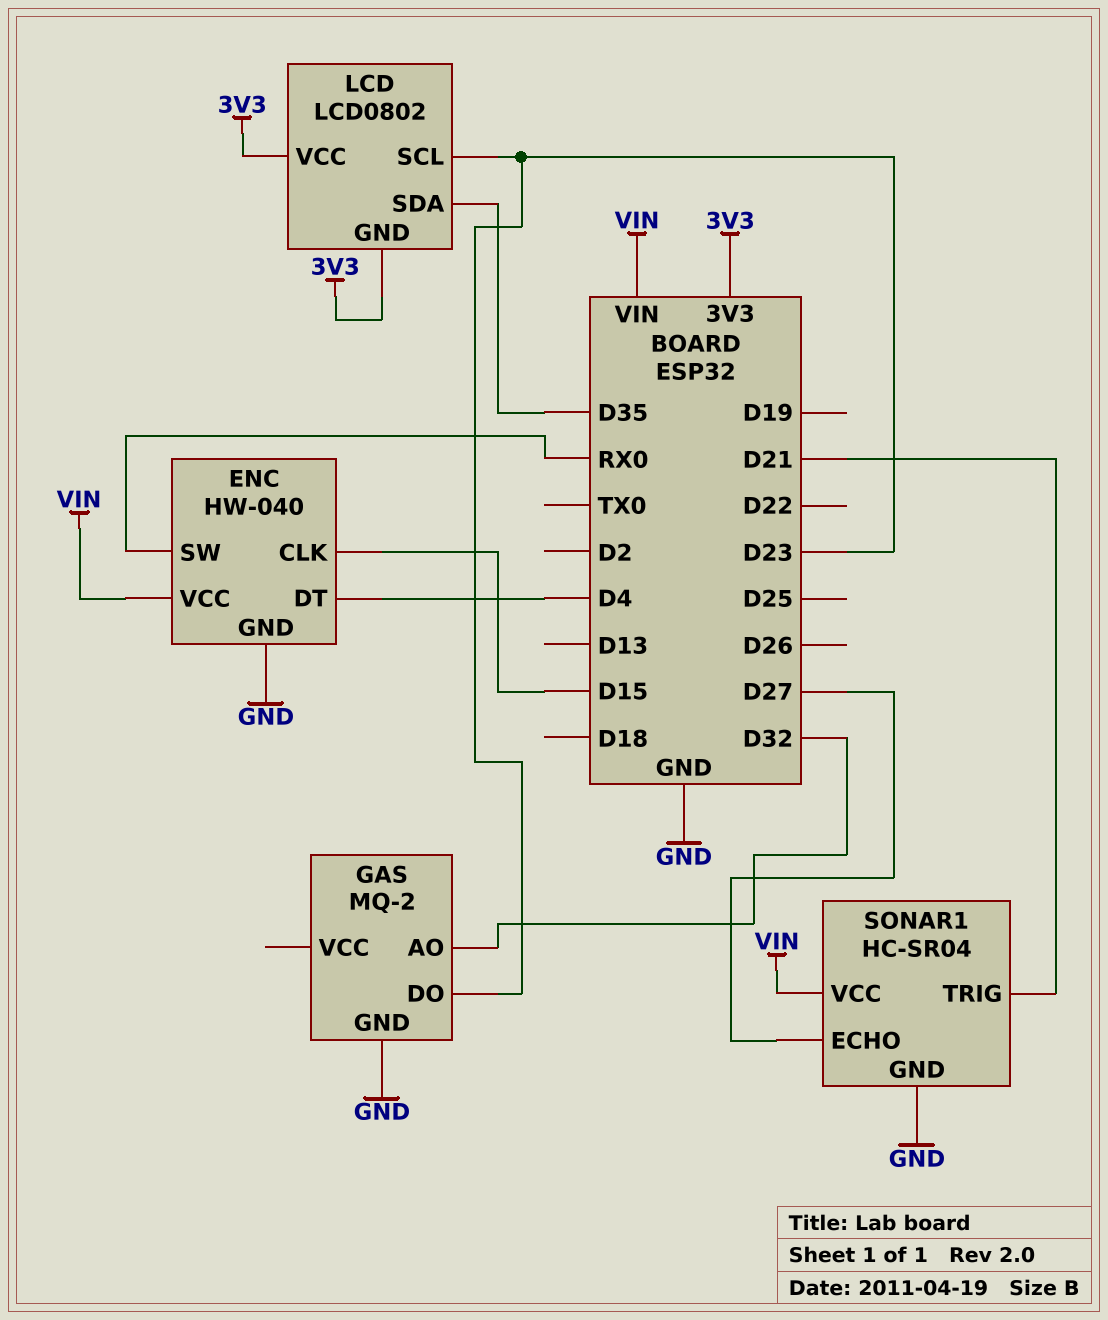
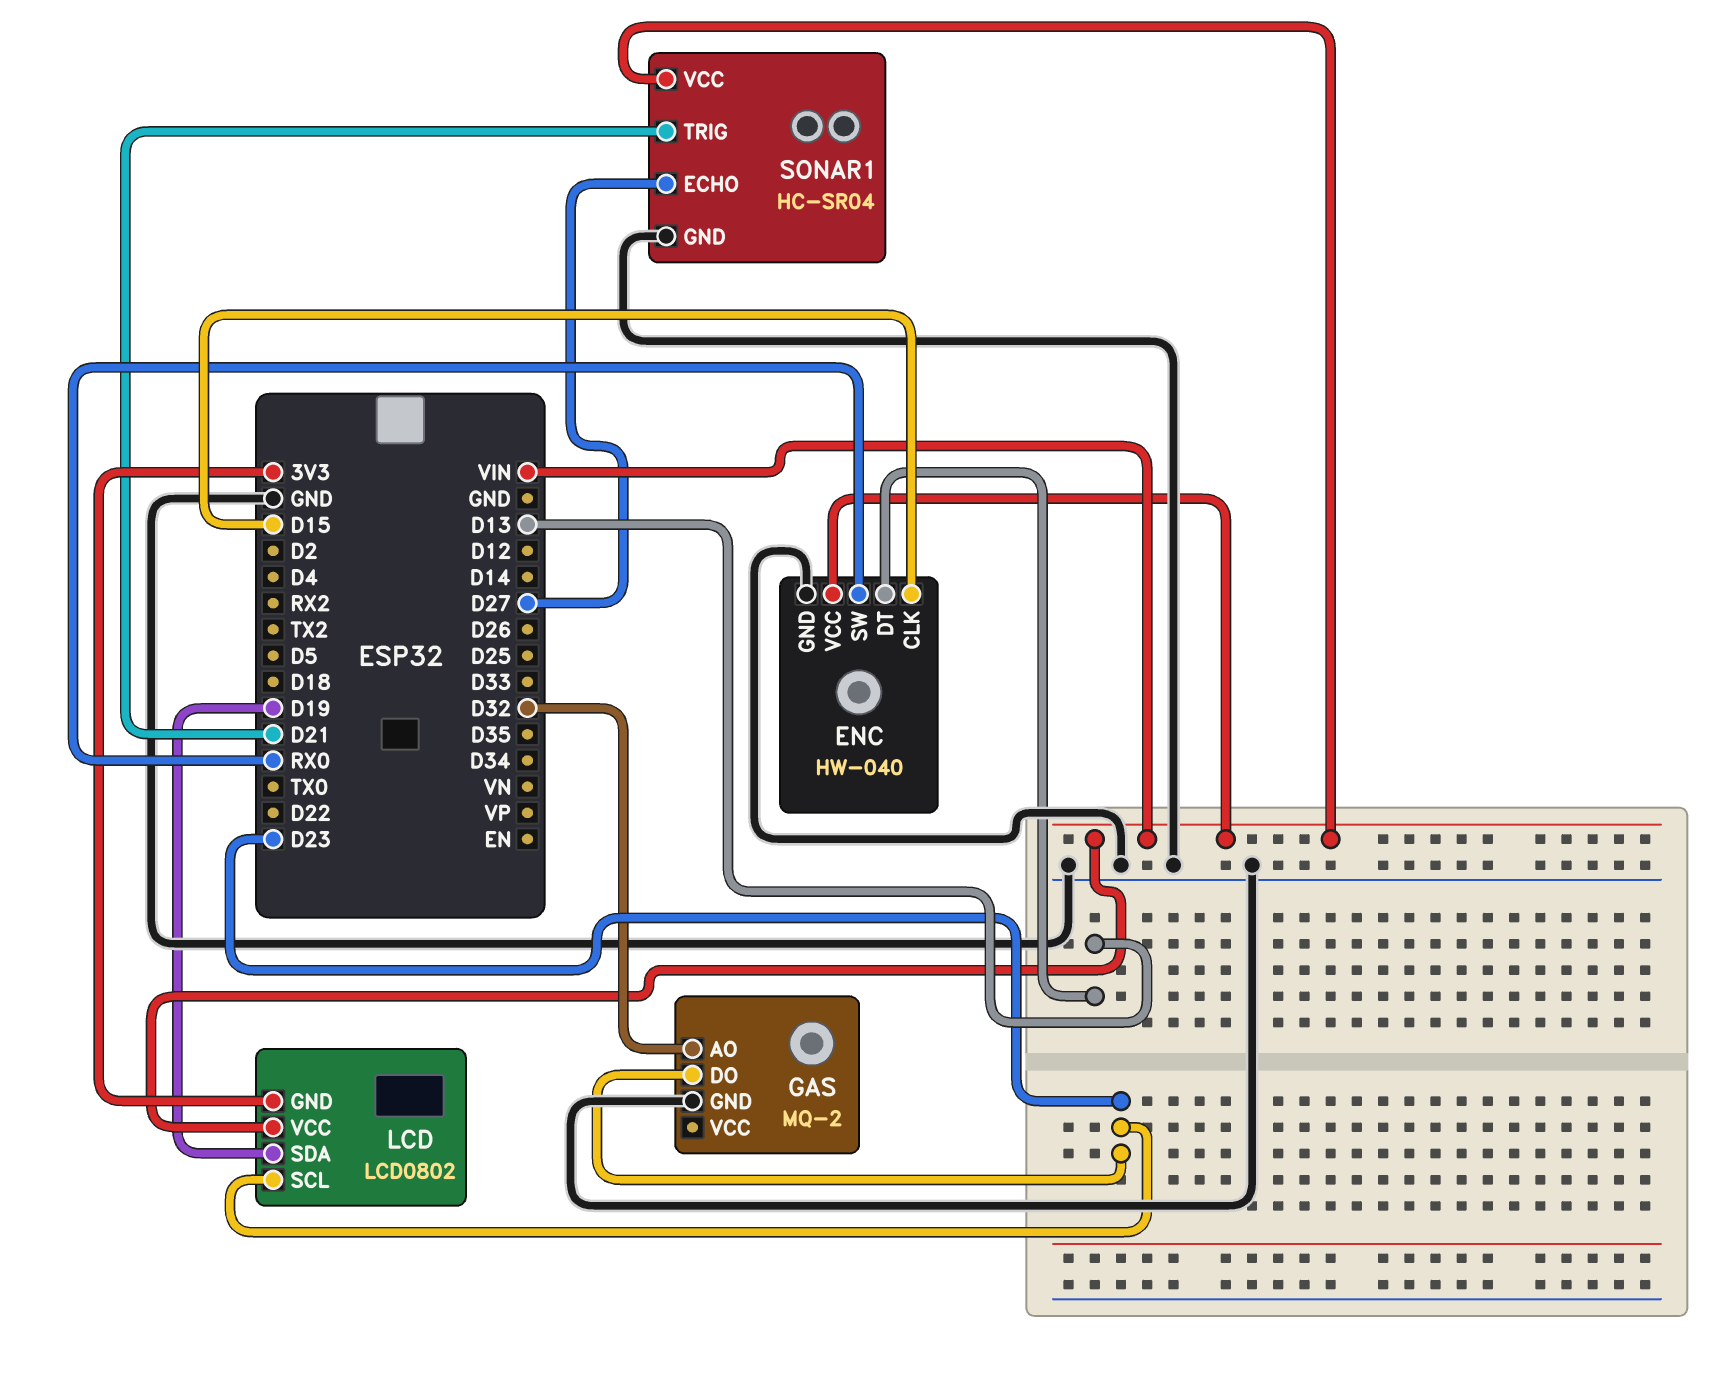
ENC pin DT: D4 -> D13
LCD pin SDA: D35 -> D19
LCD pin VCC: 3V3 -> VIN

